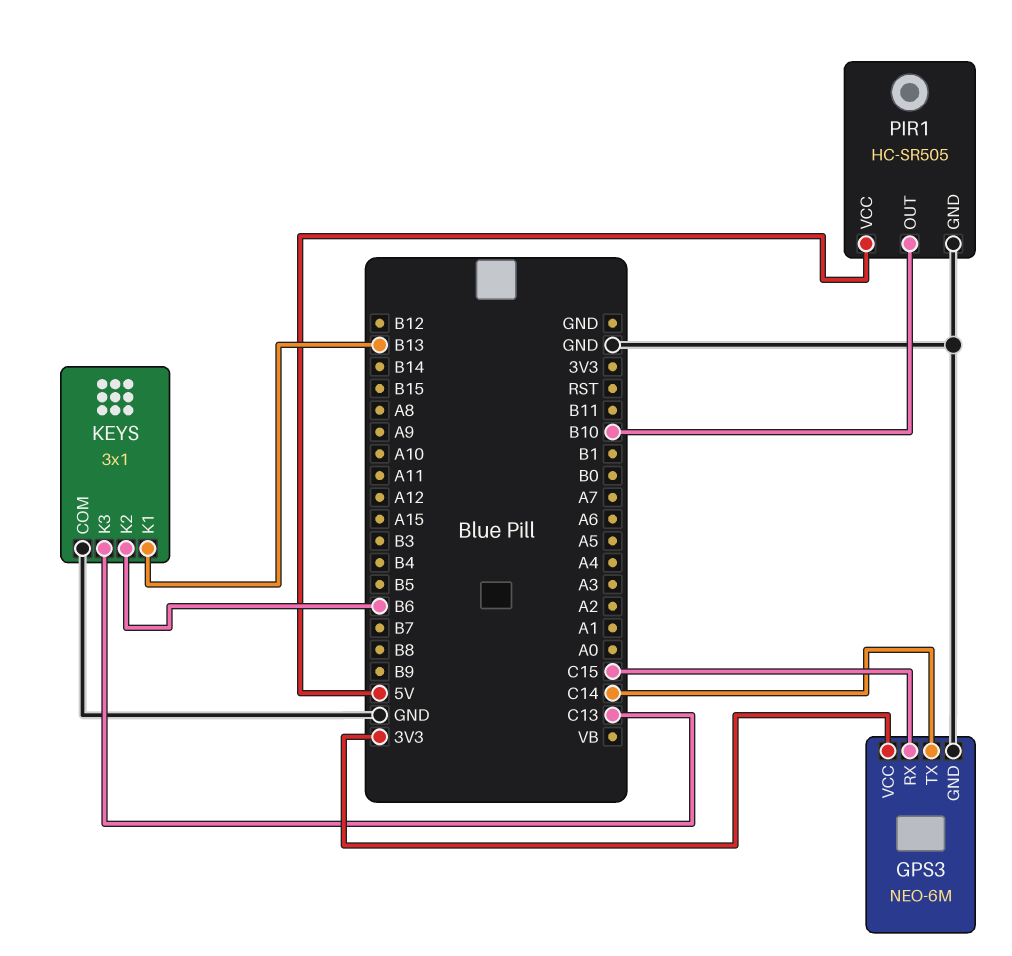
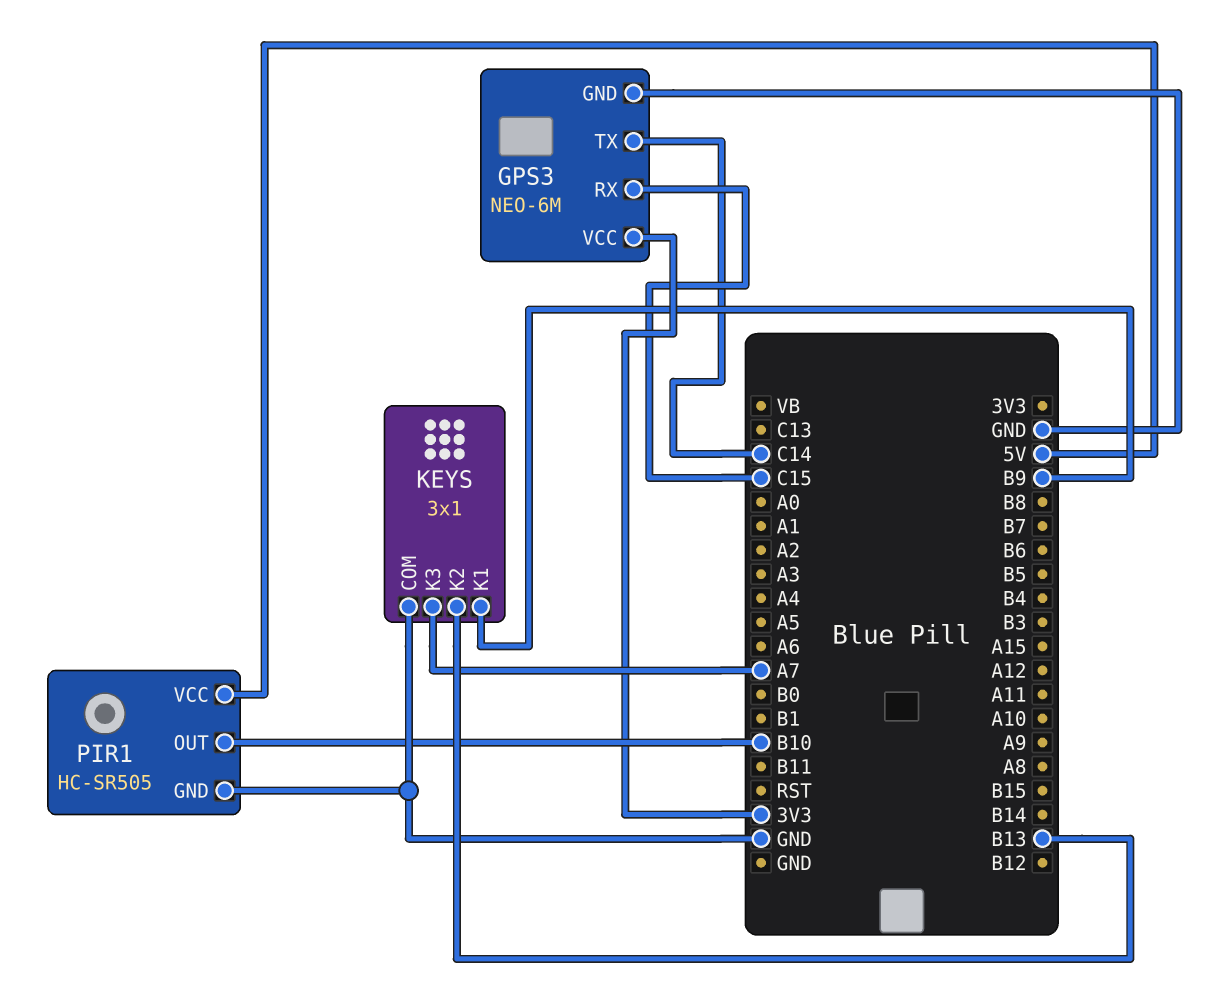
KEYS pin K1: B13 -> B9
KEYS pin K2: B6 -> B13
KEYS pin K3: C13 -> A7

